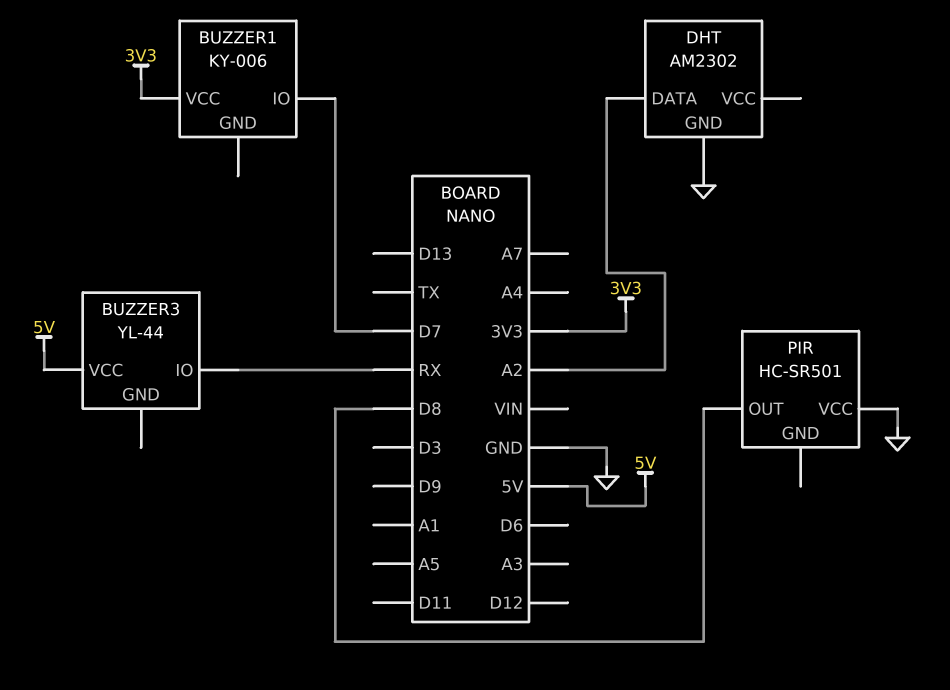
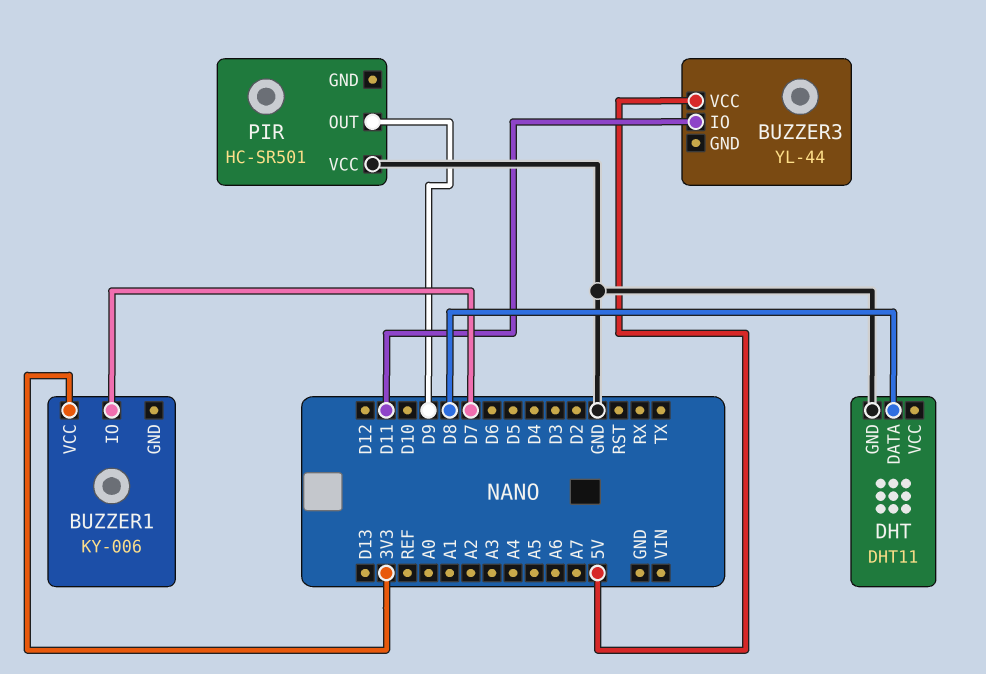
BUZZER3 pin IO: RX -> D11
DHT: AM2302 -> DHT11
DHT pin DATA: A2 -> D8
PIR pin OUT: D8 -> D9

